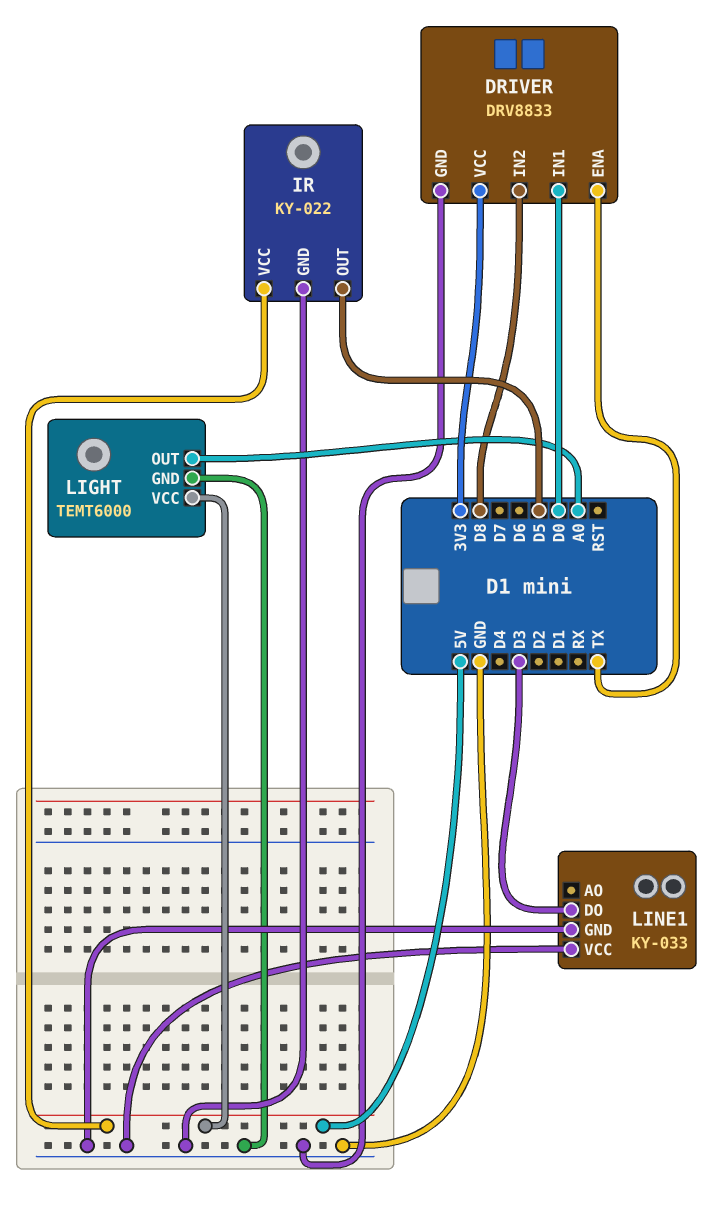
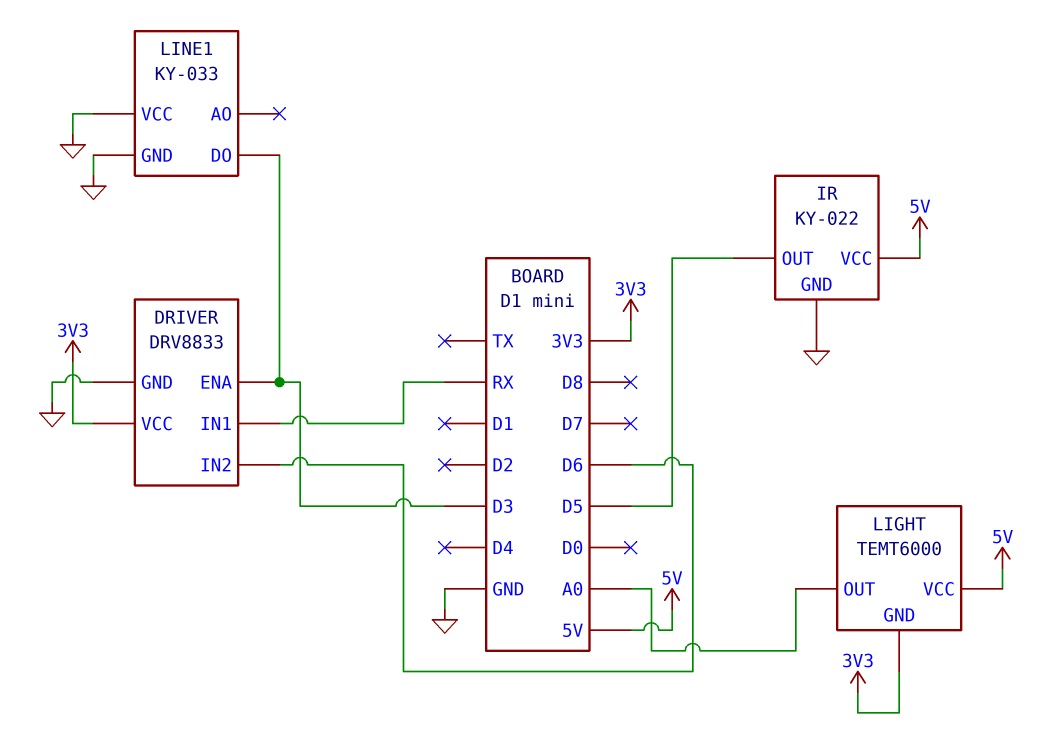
DRIVER pin ENA: TX -> D3
DRIVER pin IN1: D0 -> RX
DRIVER pin IN2: D8 -> D6
LIGHT pin GND: GND -> 3V3

